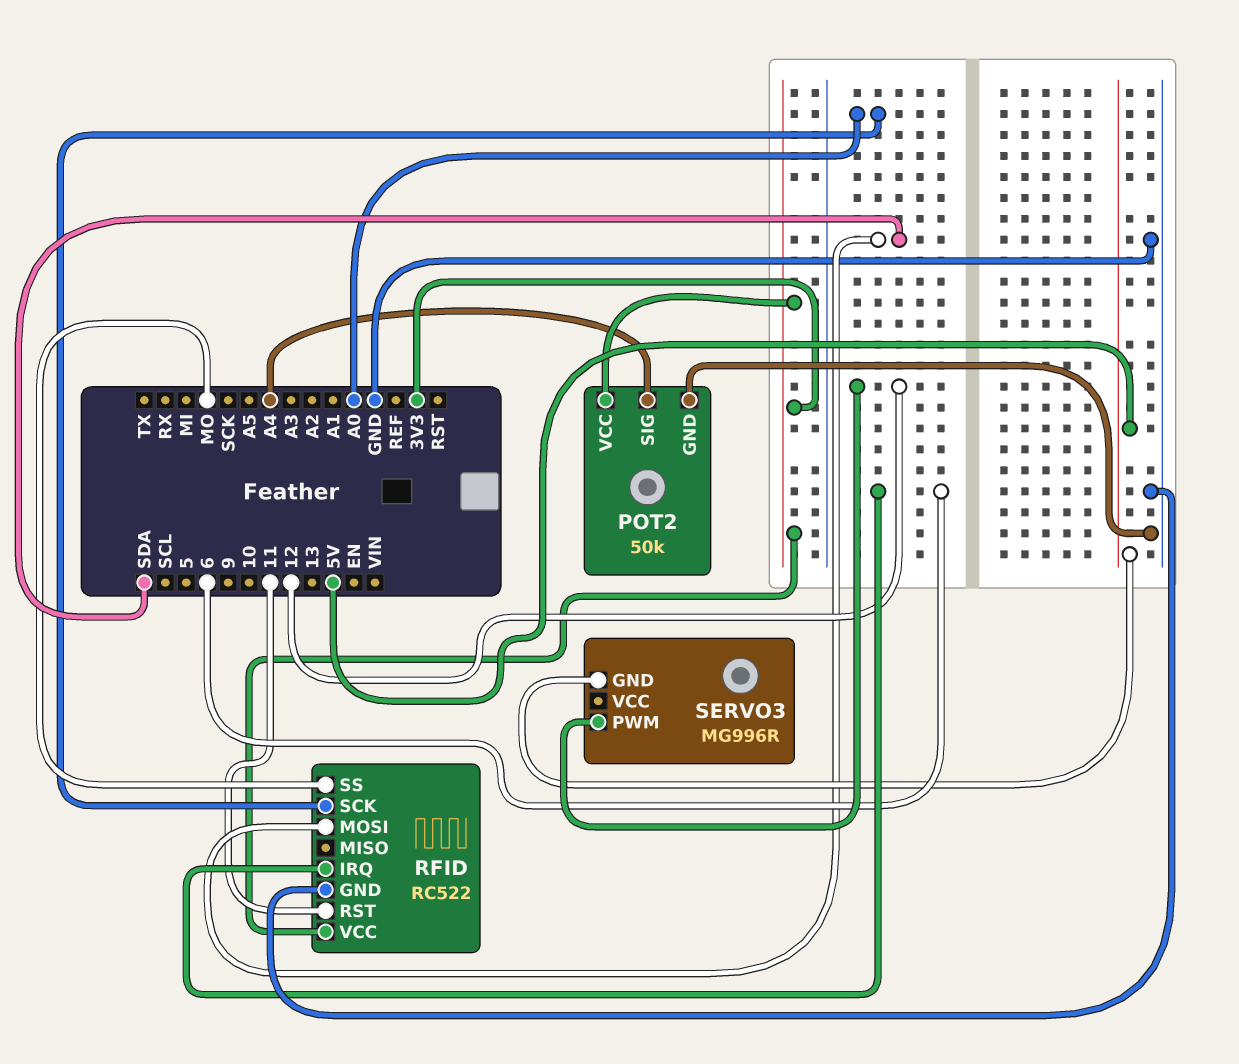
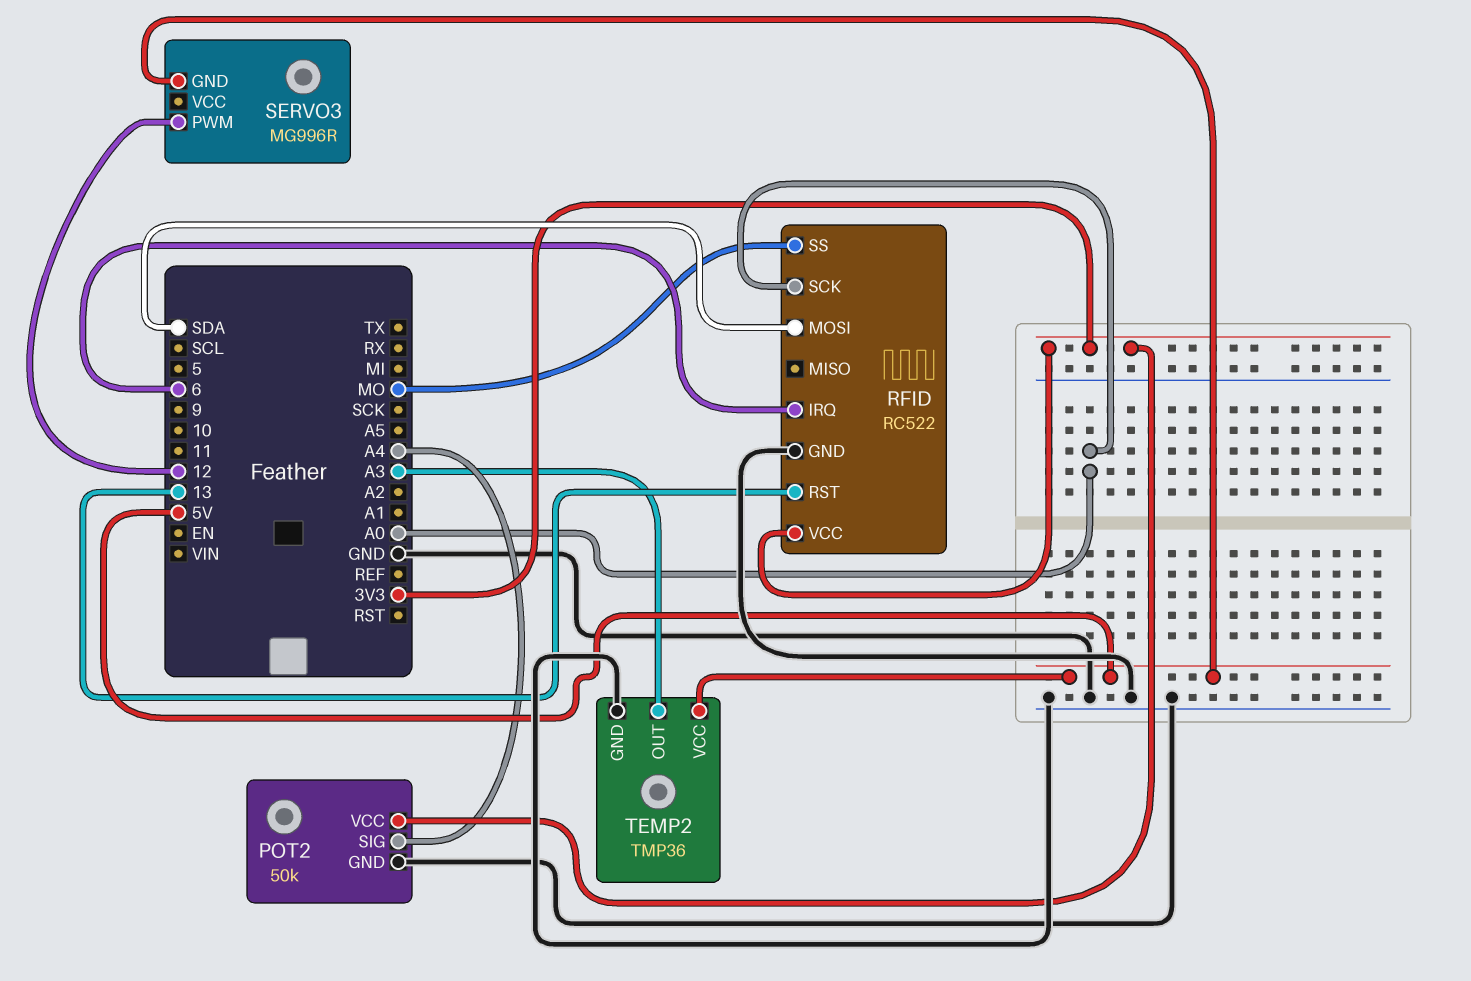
RFID pin RST: 11 -> 13
TEMP2: none -> TMP36
TEMP2 pin GND: none -> GND
TEMP2 pin OUT: none -> A3
TEMP2 pin VCC: none -> 5V

